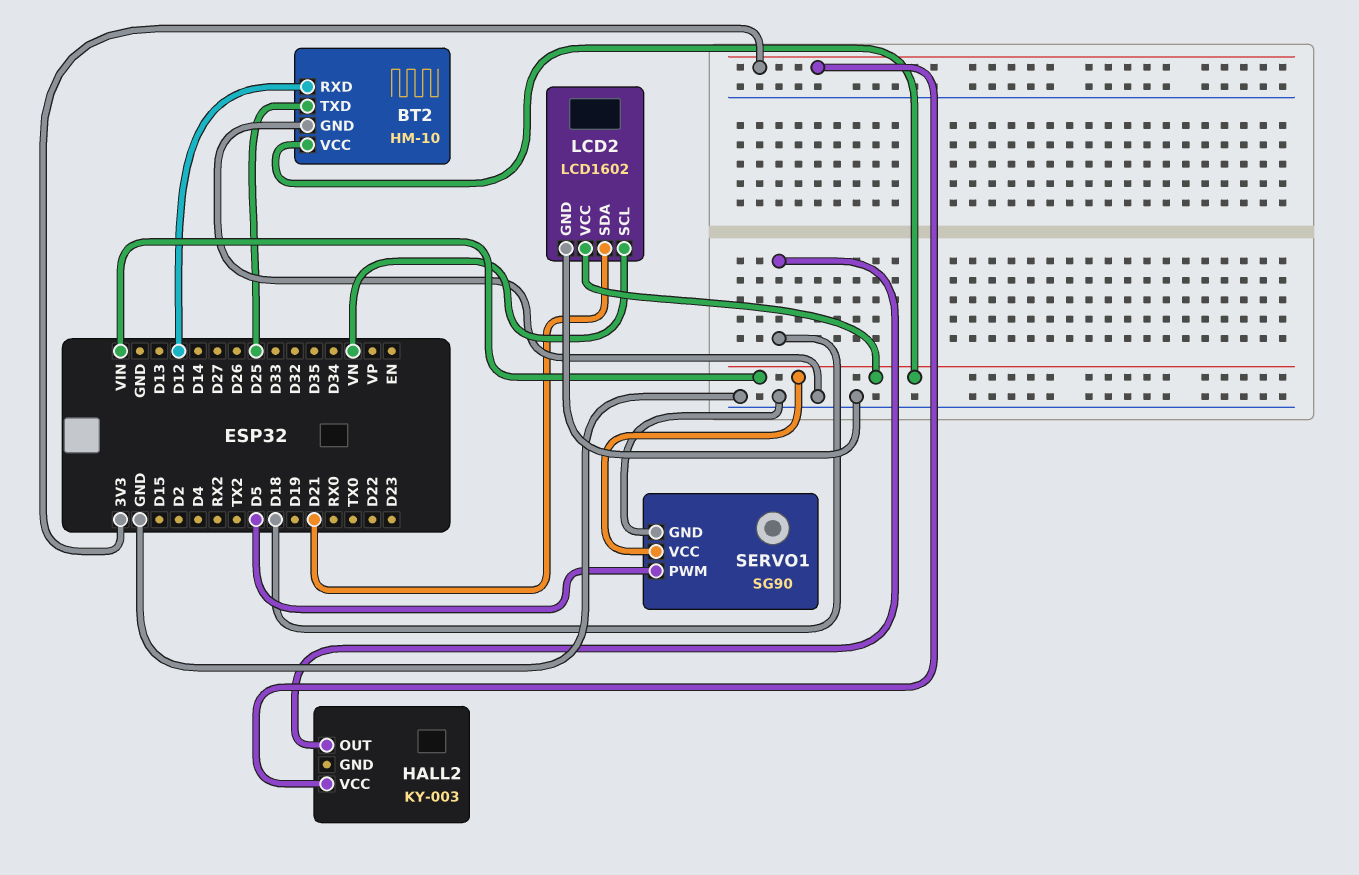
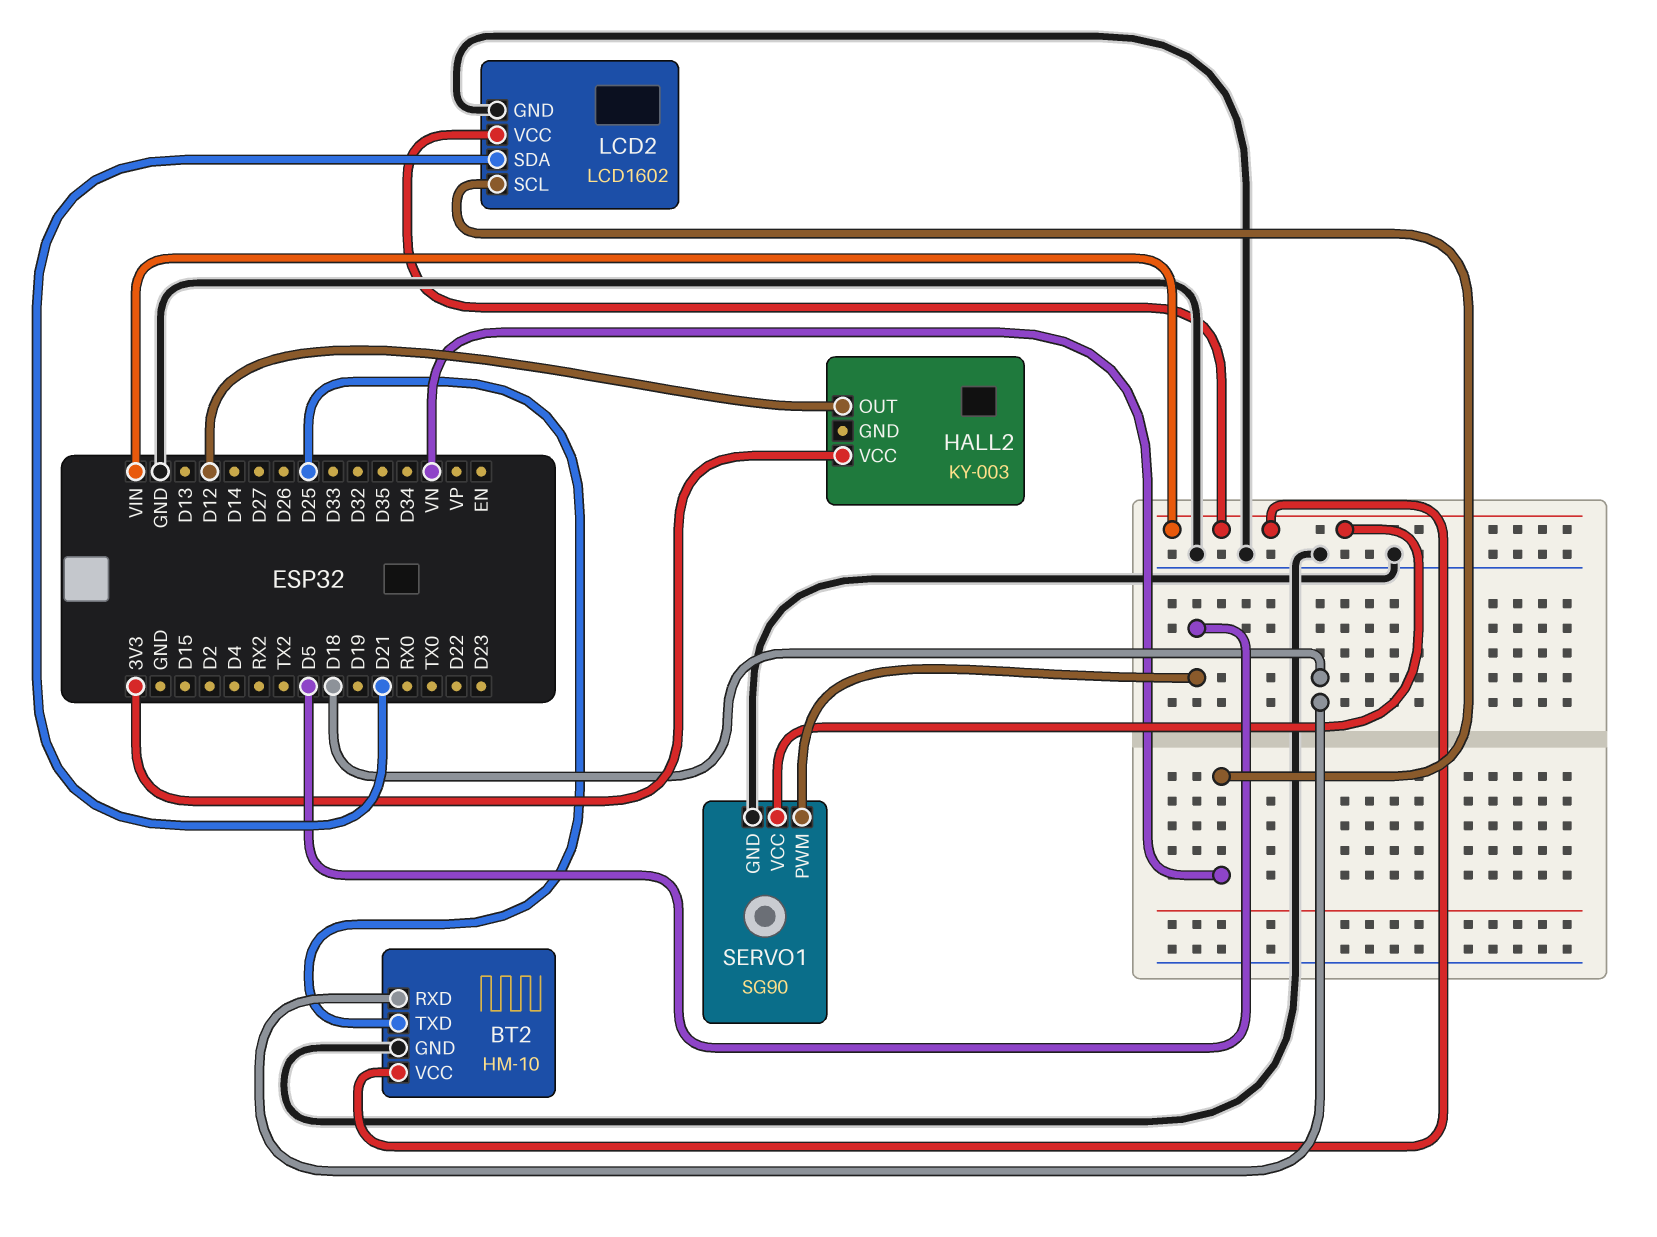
BT2 pin RXD: D12 -> D18
HALL2 pin OUT: D18 -> D12

